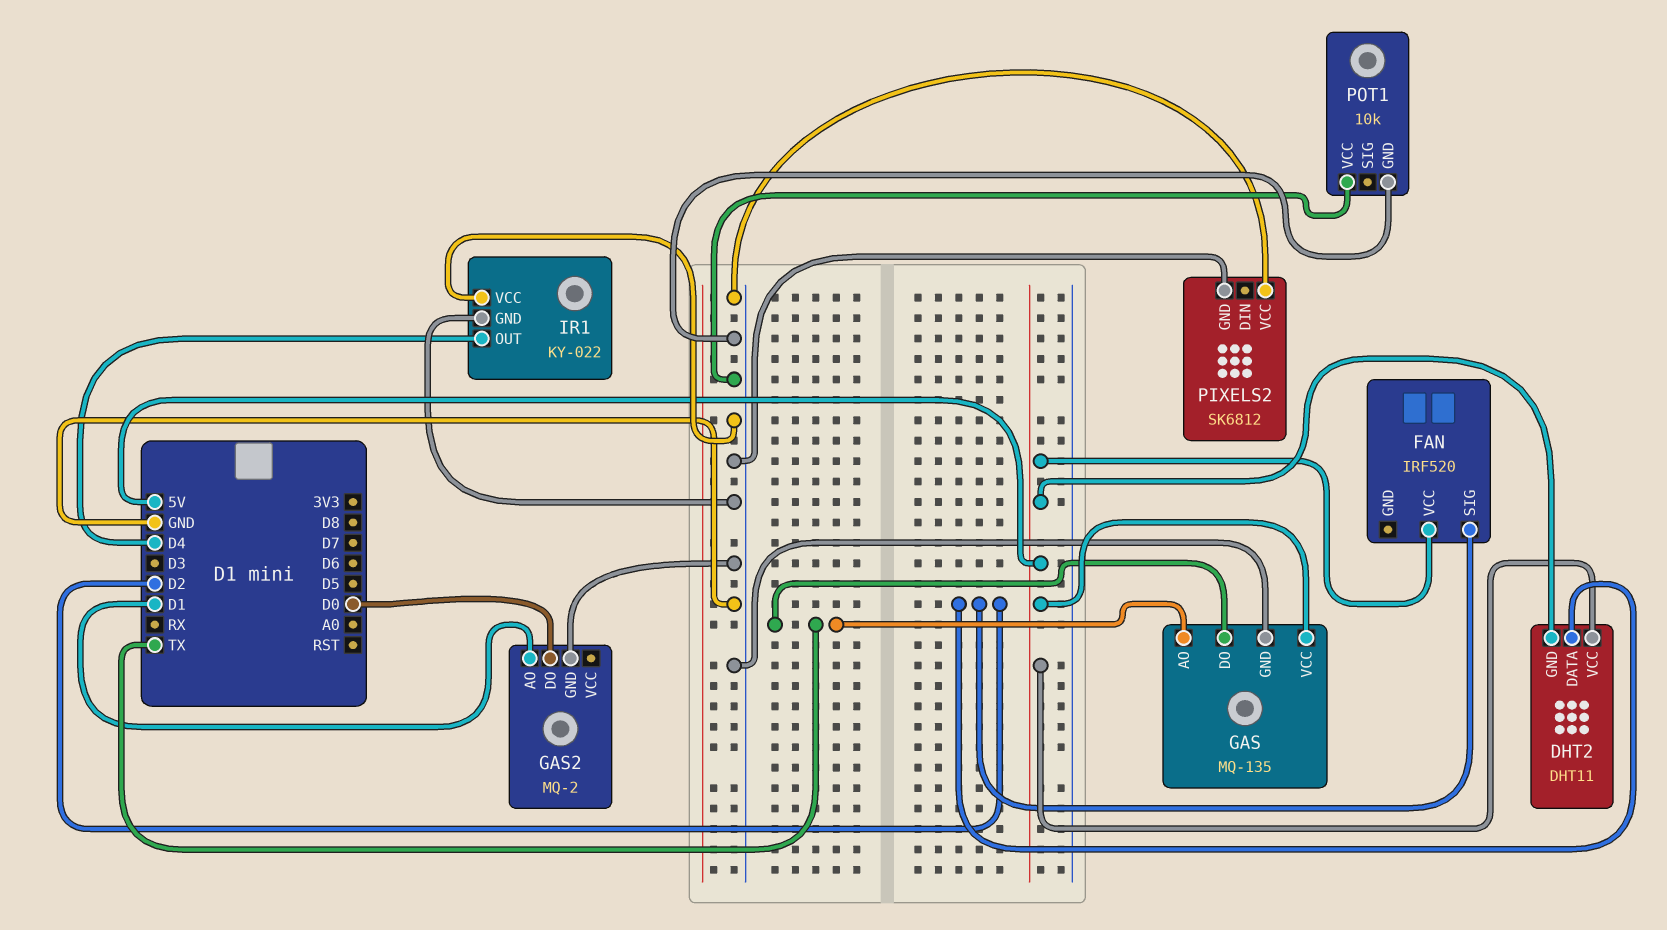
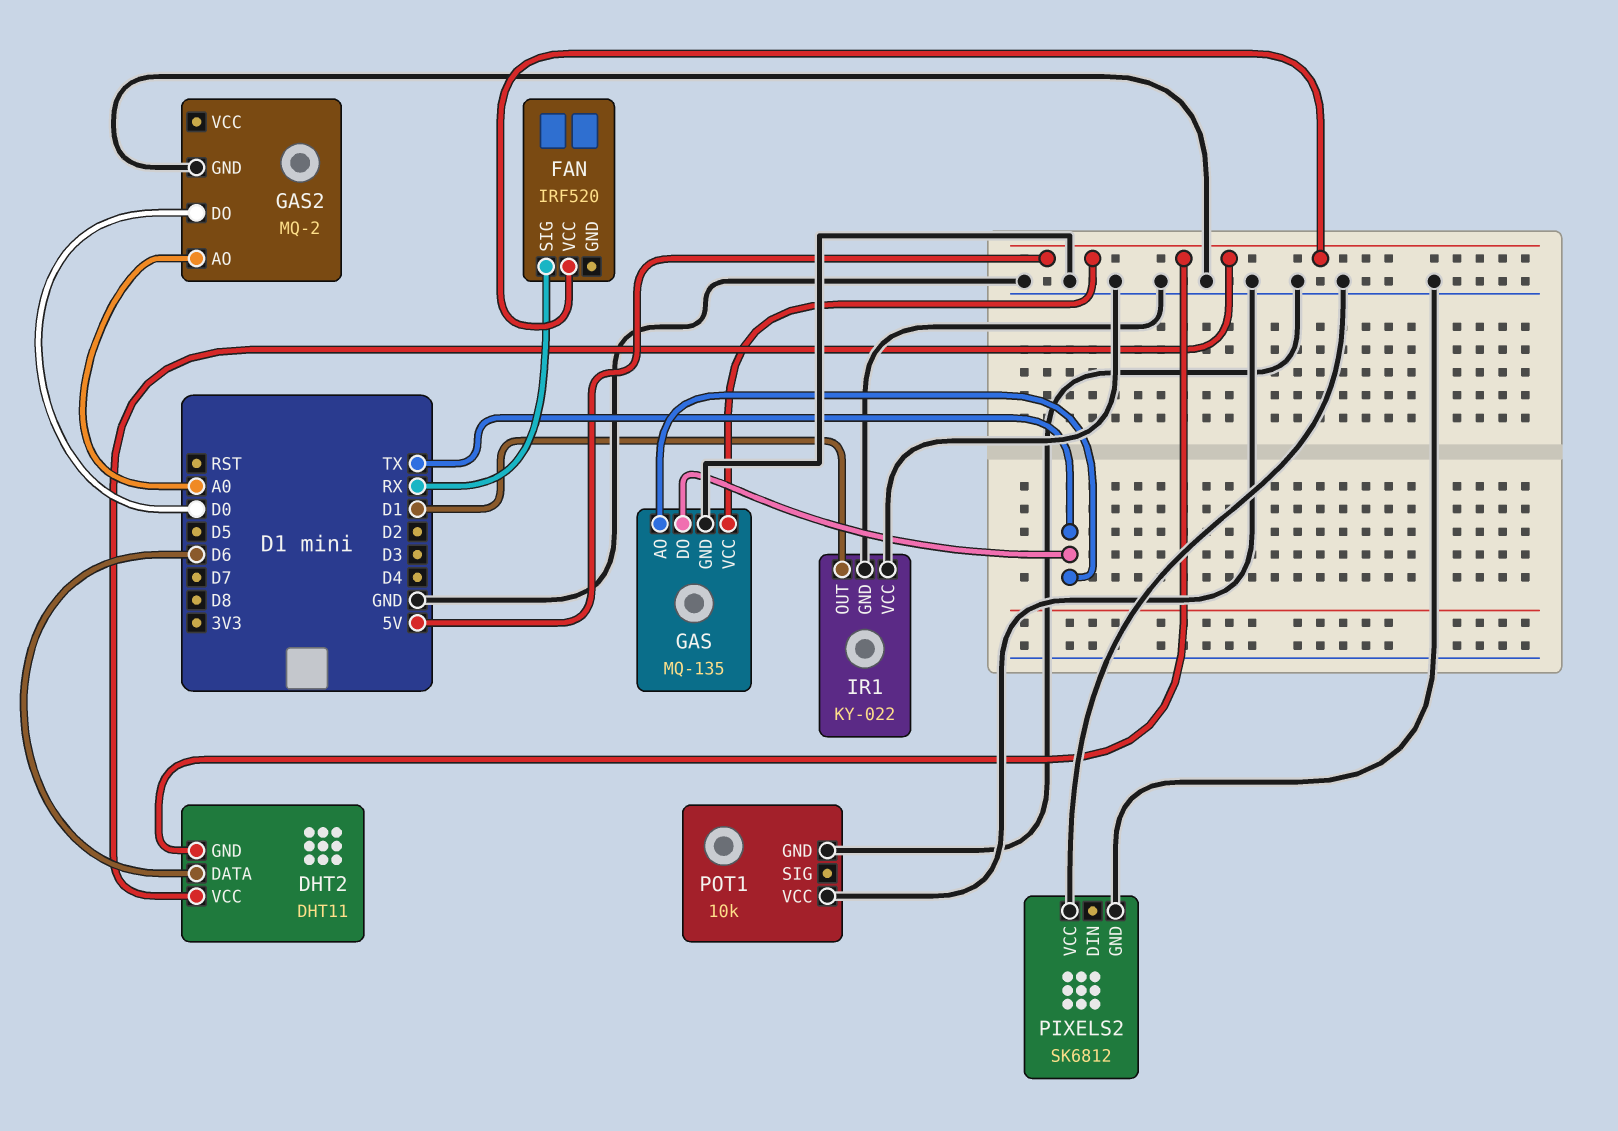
DHT2 pin DATA: D2 -> D6
FAN pin SIG: D2 -> RX
GAS2 pin AO: D1 -> A0
IR1 pin OUT: D4 -> D1

